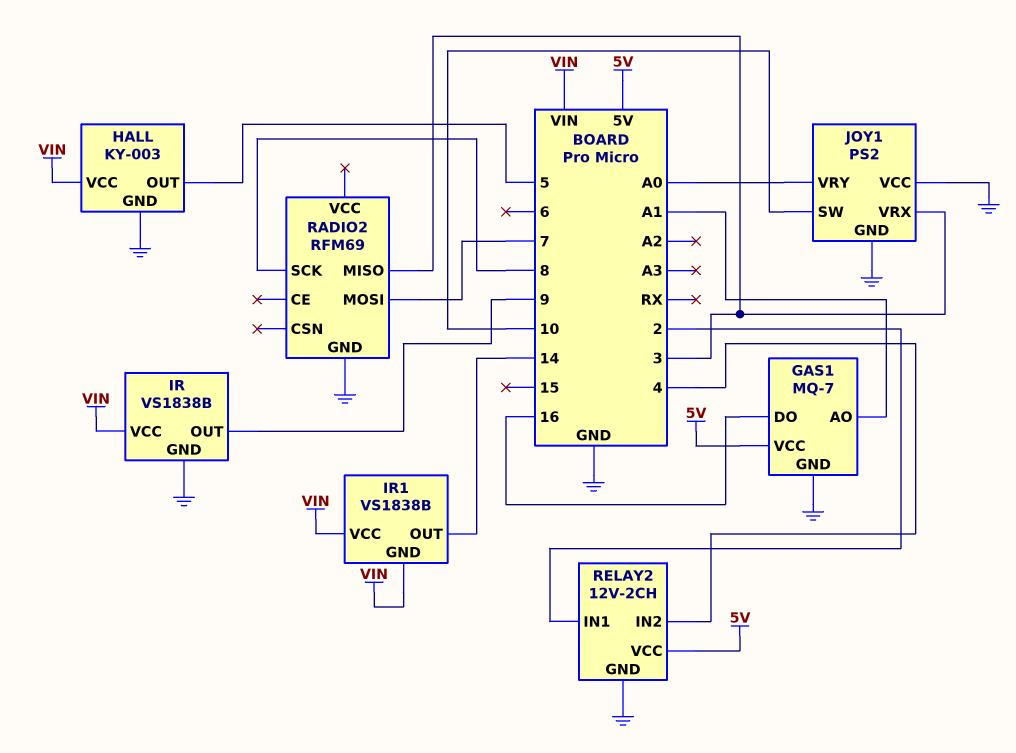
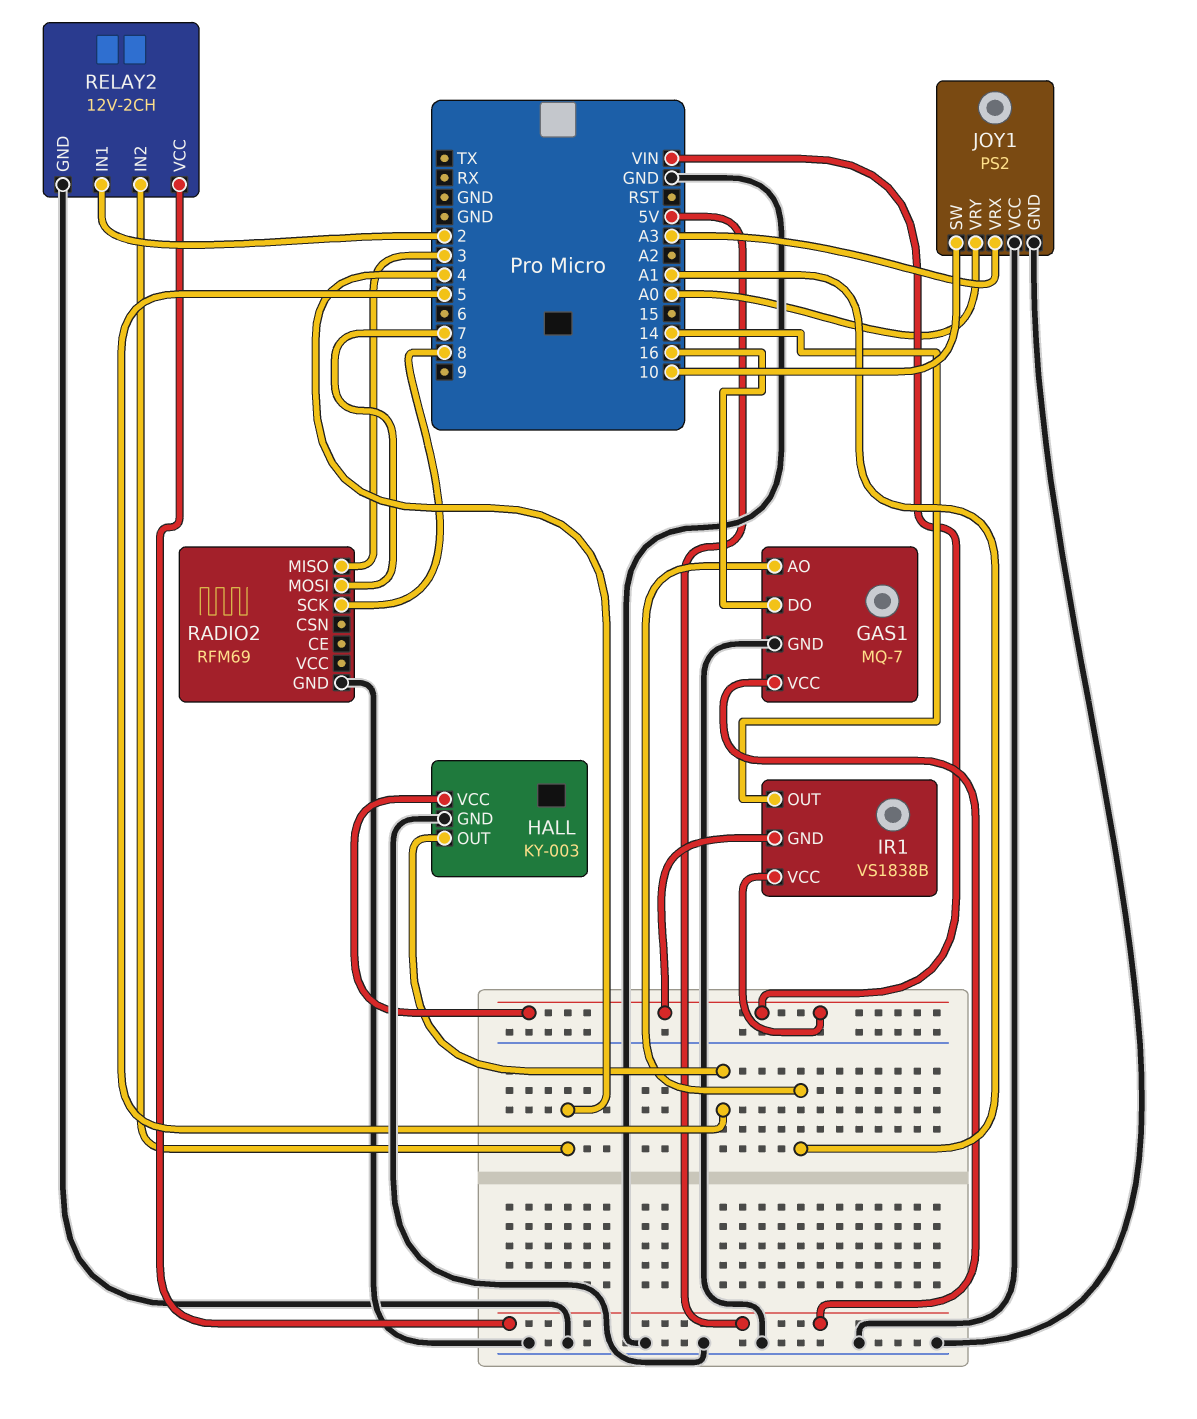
IR: VS1838B -> none
IR pin GND: GND -> none
IR pin OUT: 9 -> none
IR pin VCC: VIN -> none
JOY1 pin VRX: 3 -> A3

